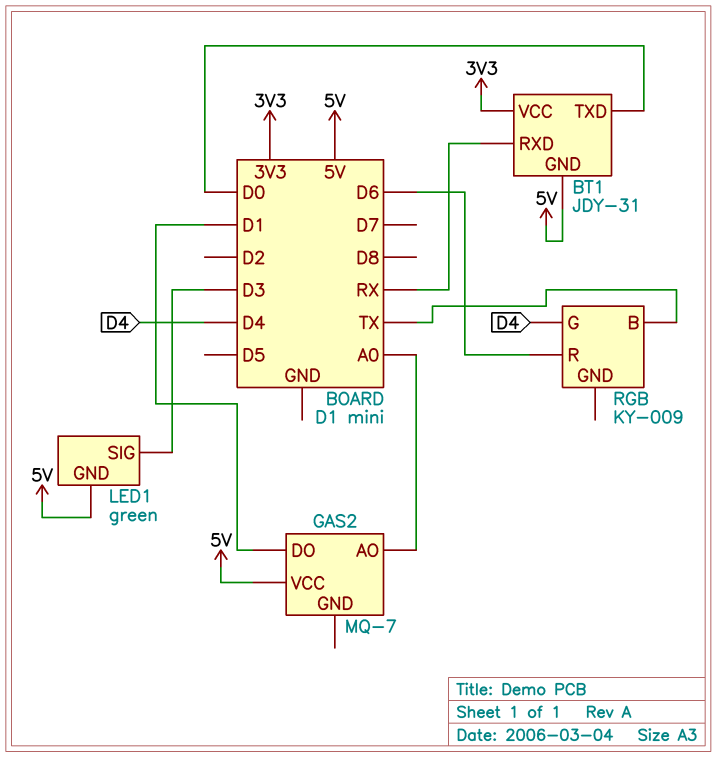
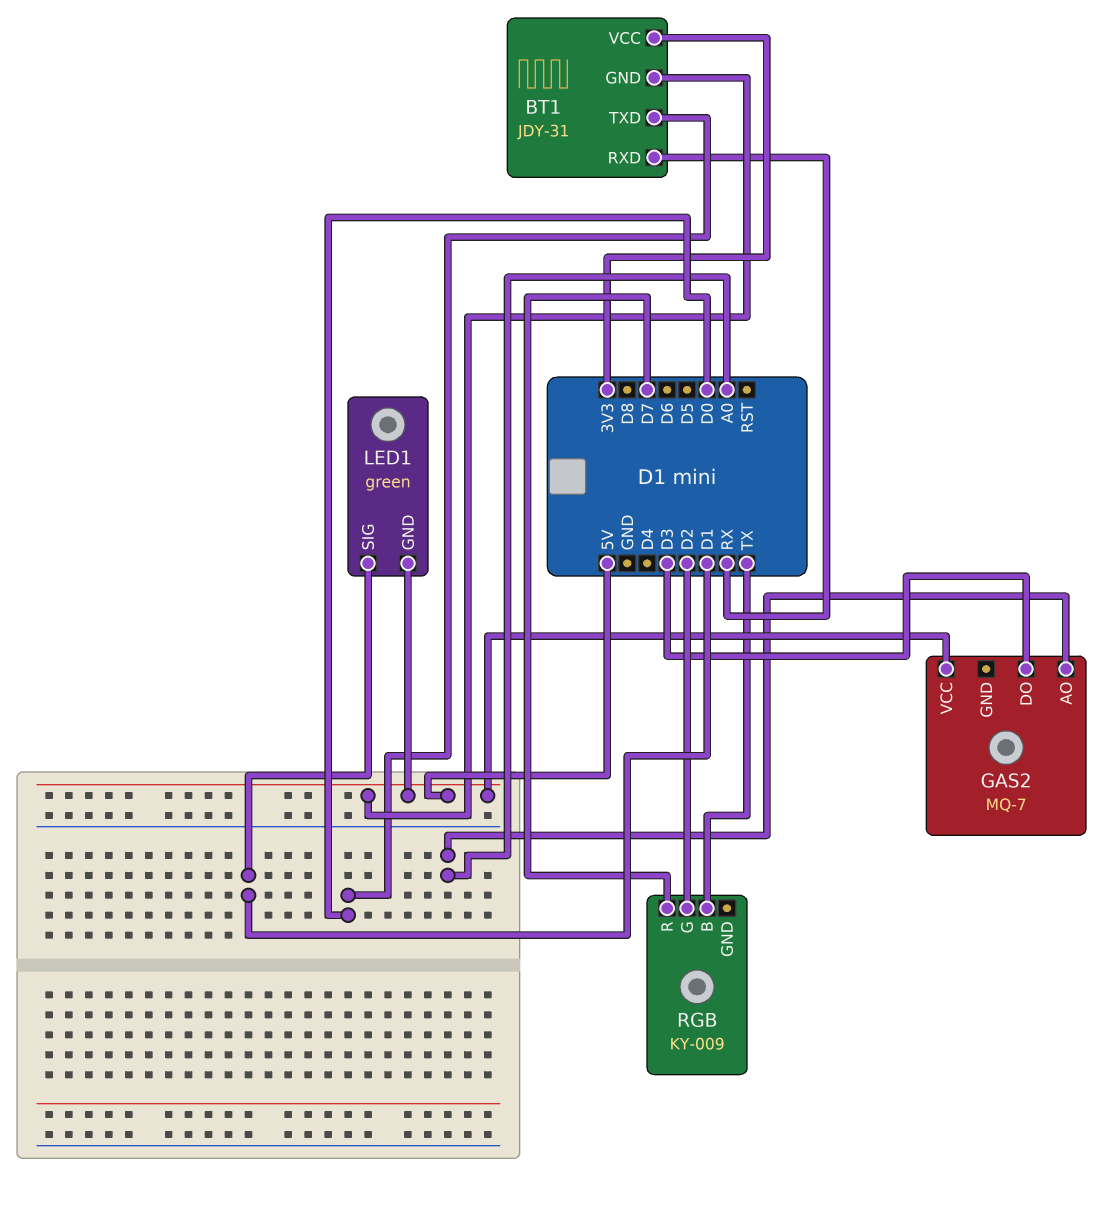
GAS2 pin DO: D1 -> D3
LED1 pin SIG: D3 -> D1
RGB pin G: D4 -> D2
RGB pin R: D6 -> D7

